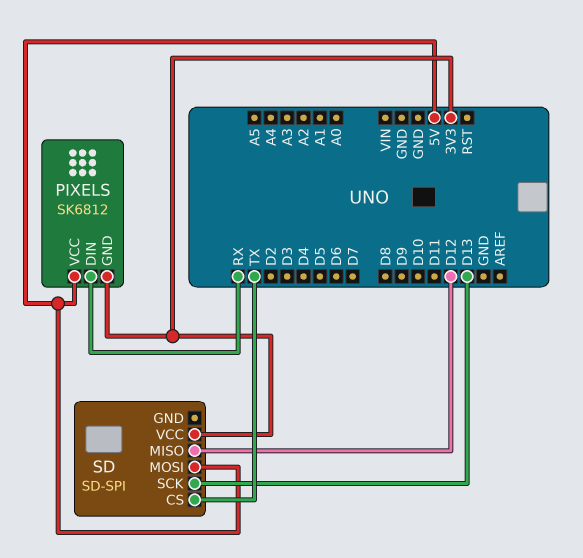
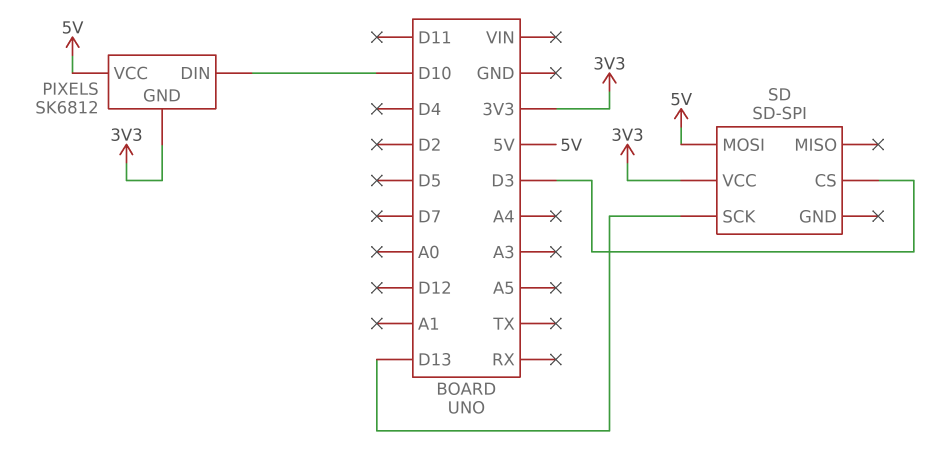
PIXELS pin DIN: RX -> D10
SD pin CS: TX -> D3
SD pin MISO: D12 -> none

